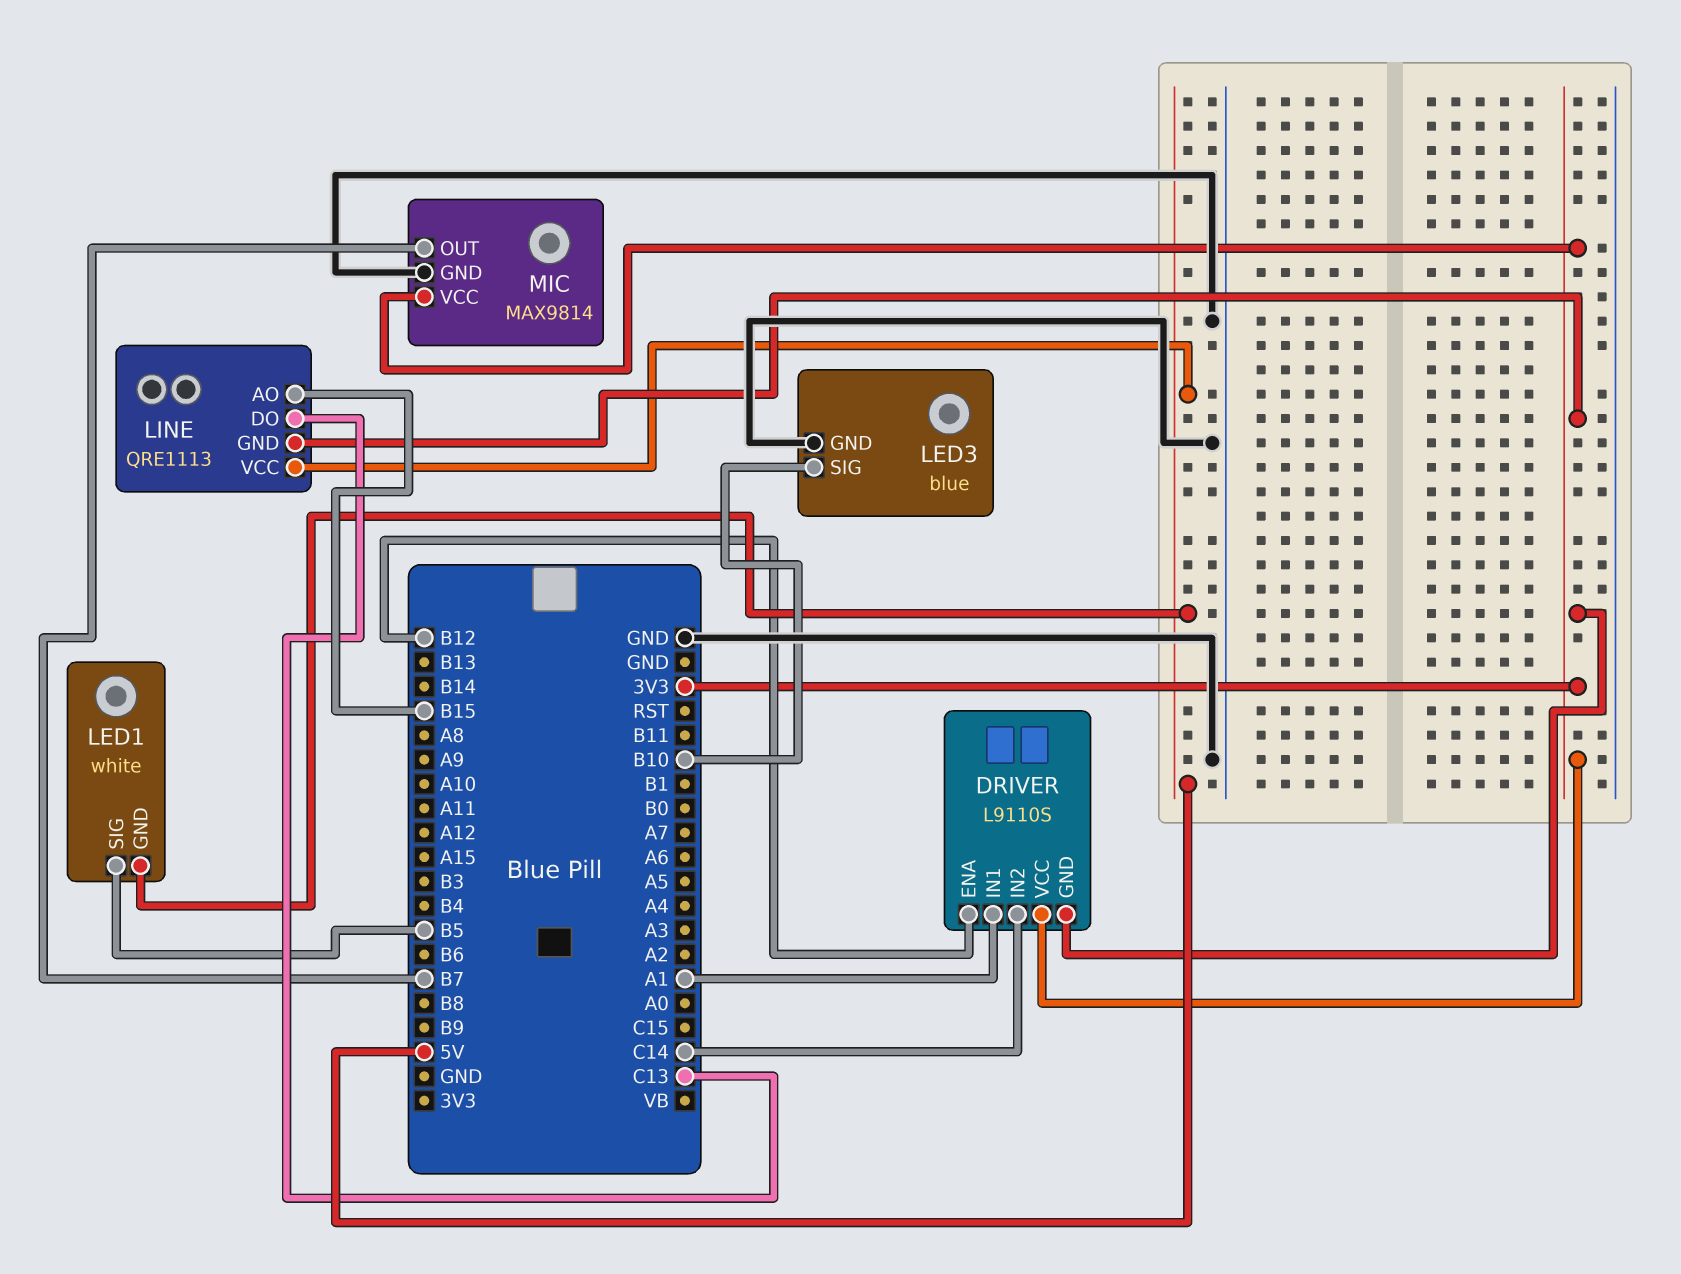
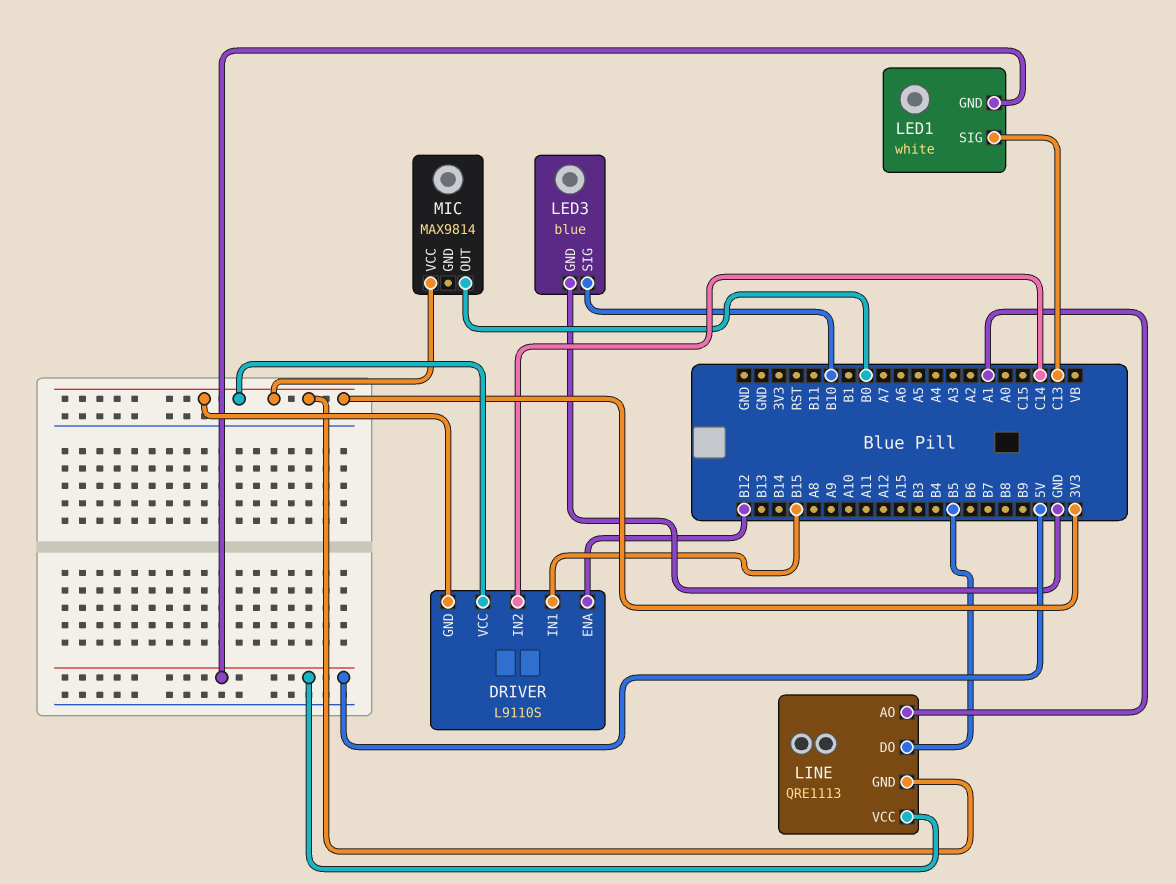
DRIVER pin IN1: A1 -> B15
LED1 pin SIG: B5 -> C13
LINE pin AO: B15 -> A1
LINE pin DO: C13 -> B5
MIC pin GND: GND -> none
MIC pin OUT: B7 -> B0

